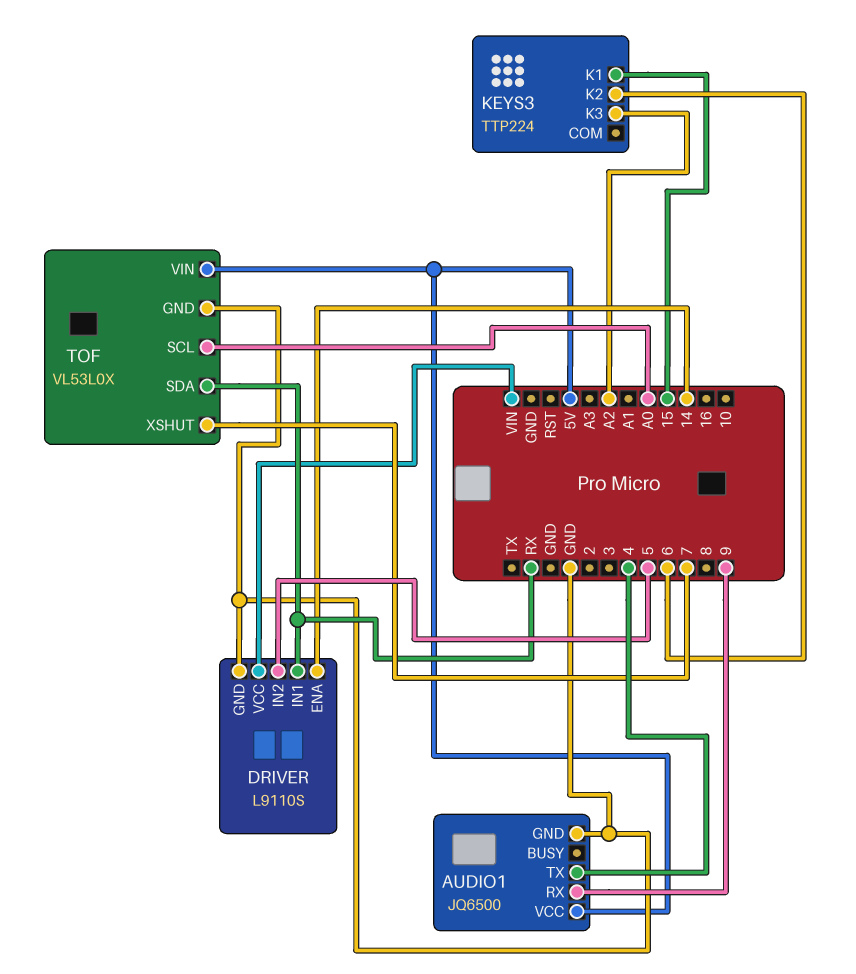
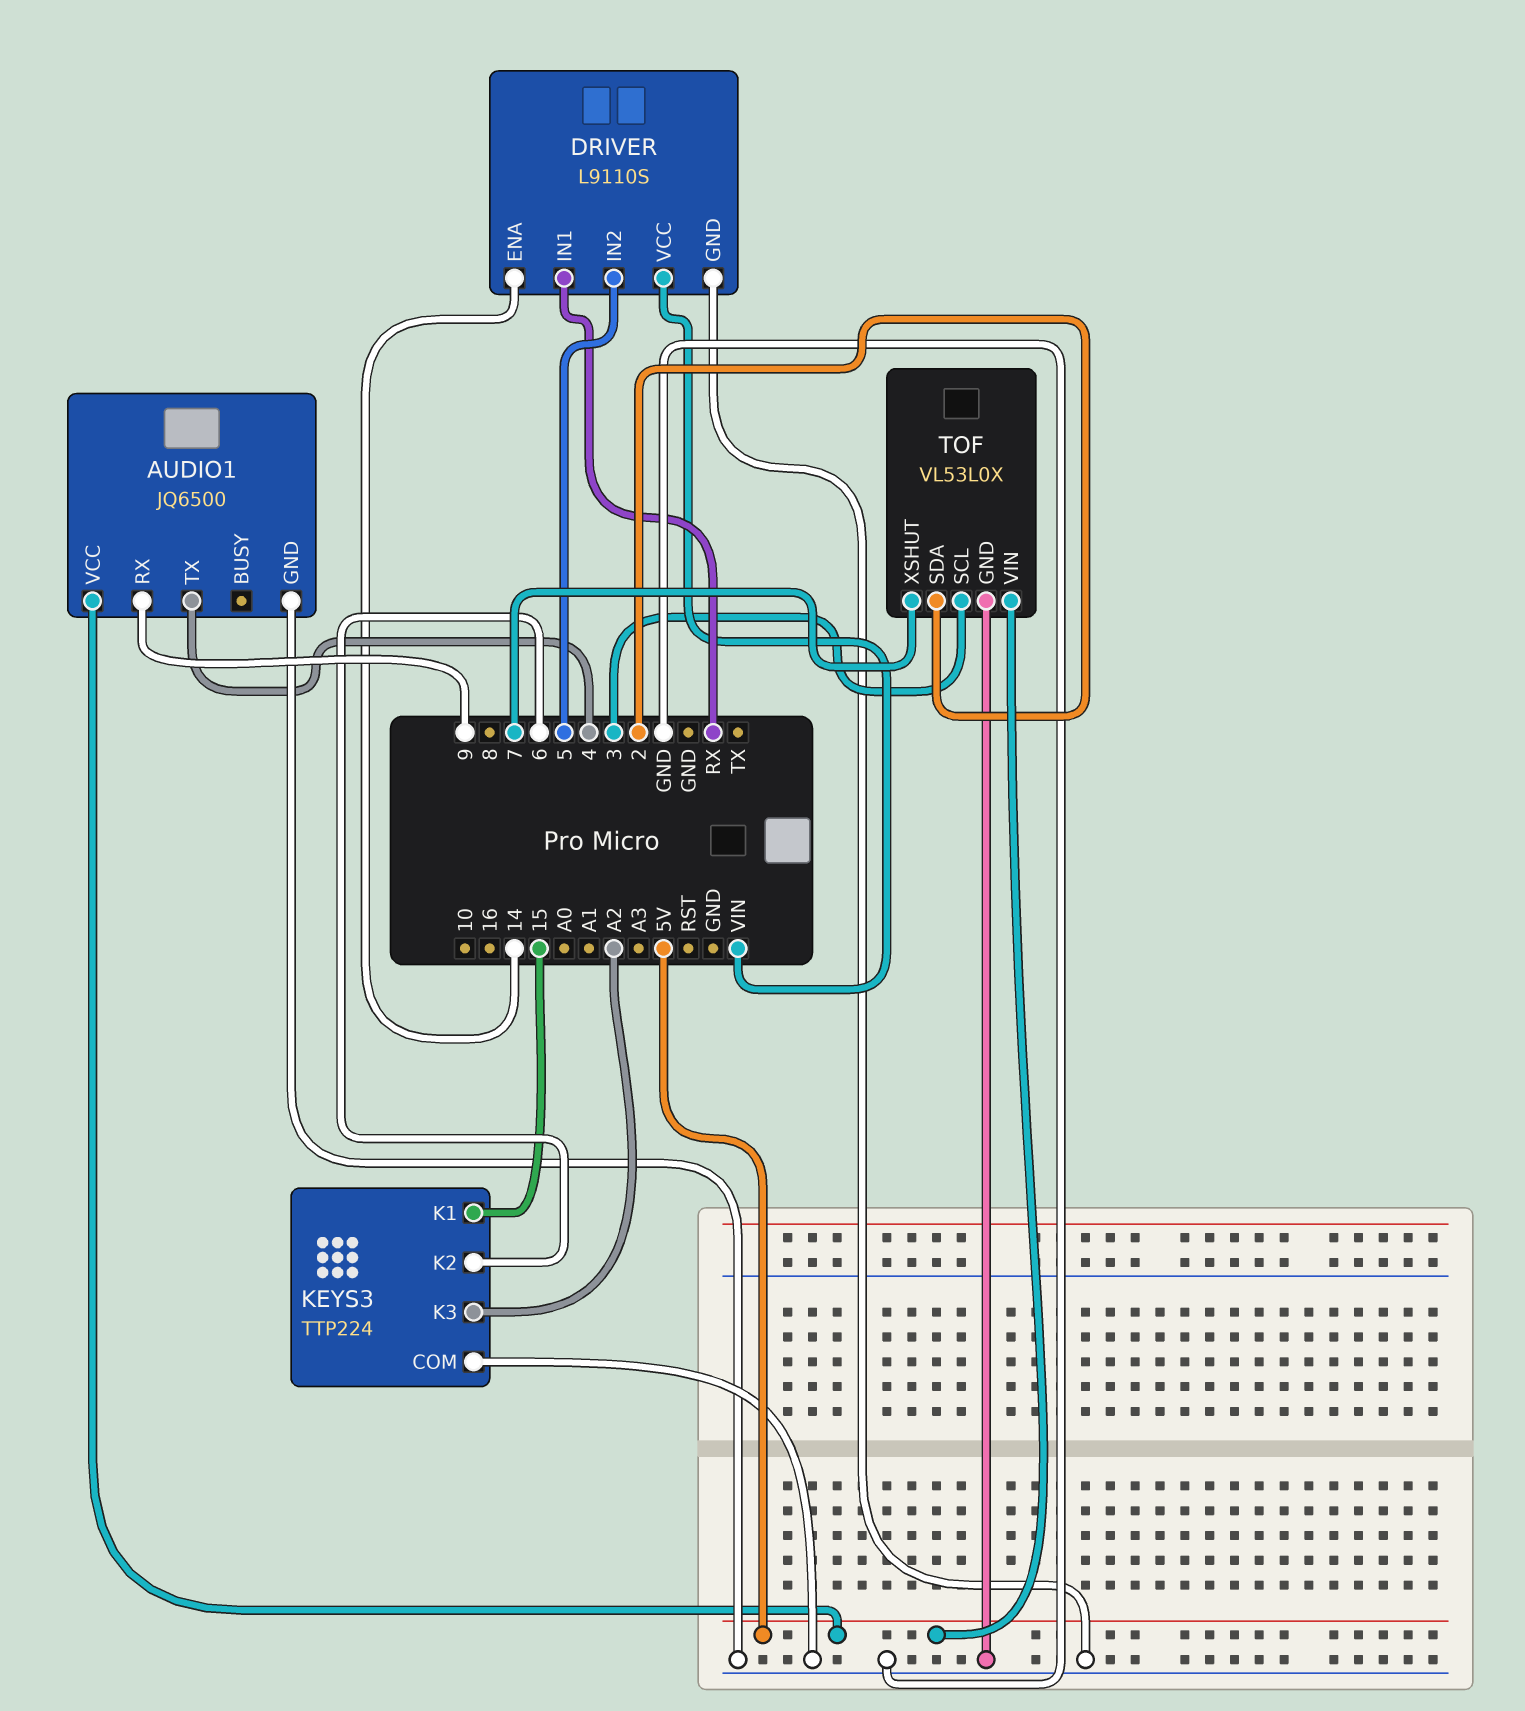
KEYS3 pin COM: none -> GND
TOF pin SCL: A0 -> 3
TOF pin SDA: RX -> 2

